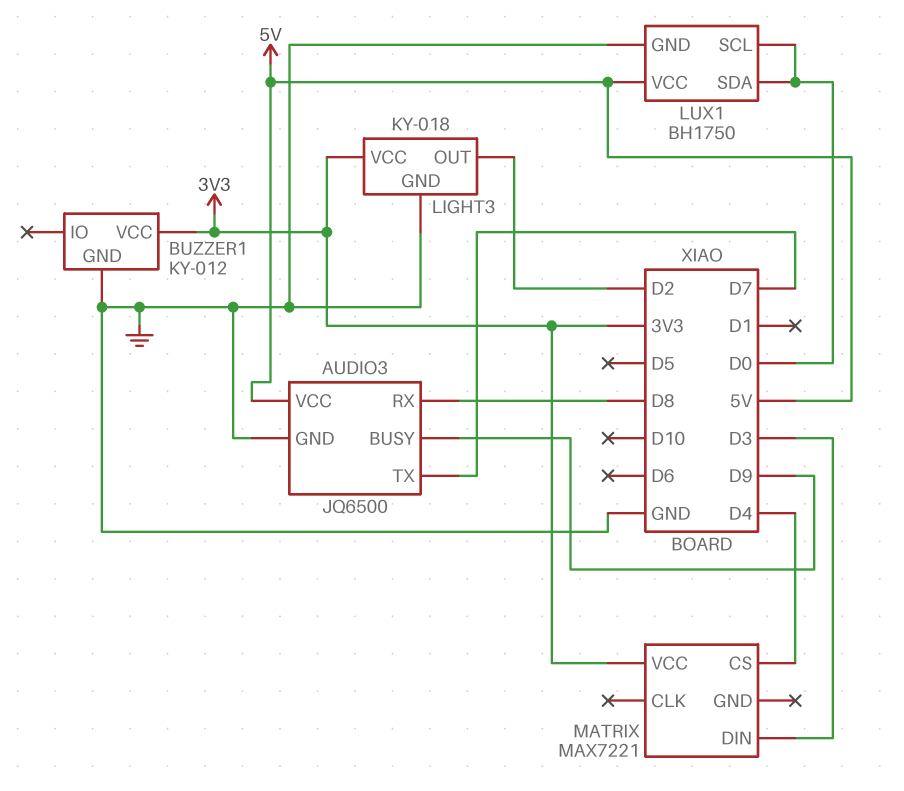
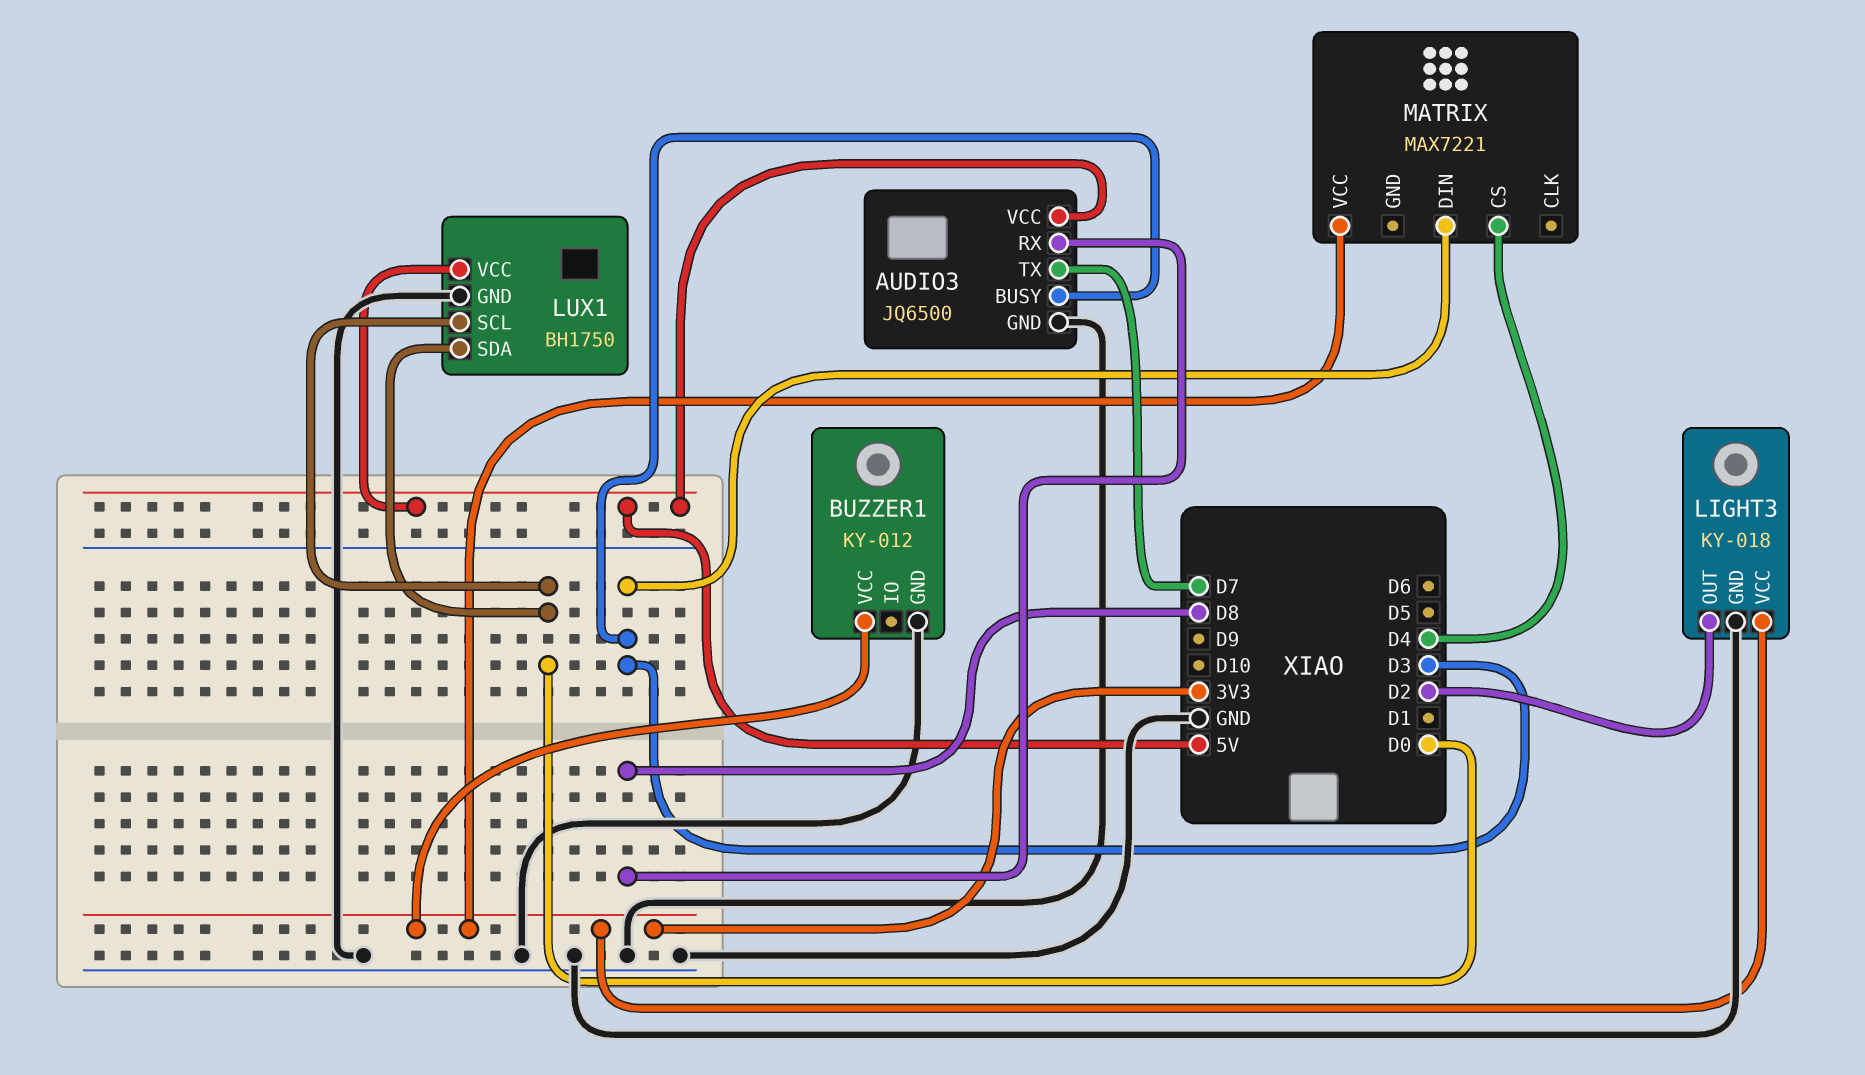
AUDIO3 pin BUSY: D9 -> D3

